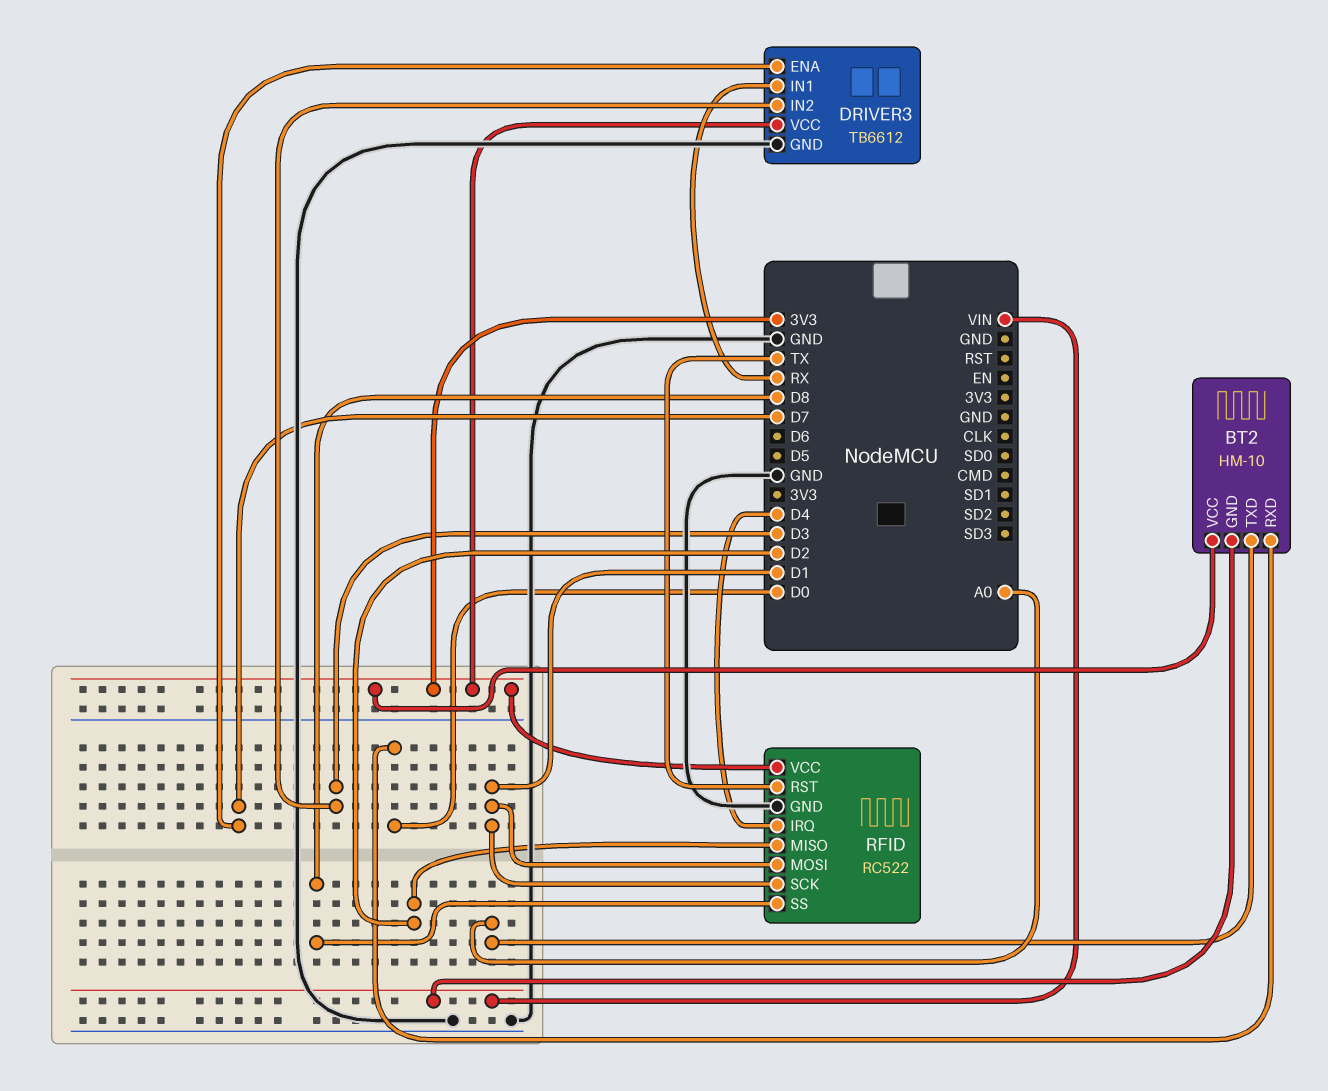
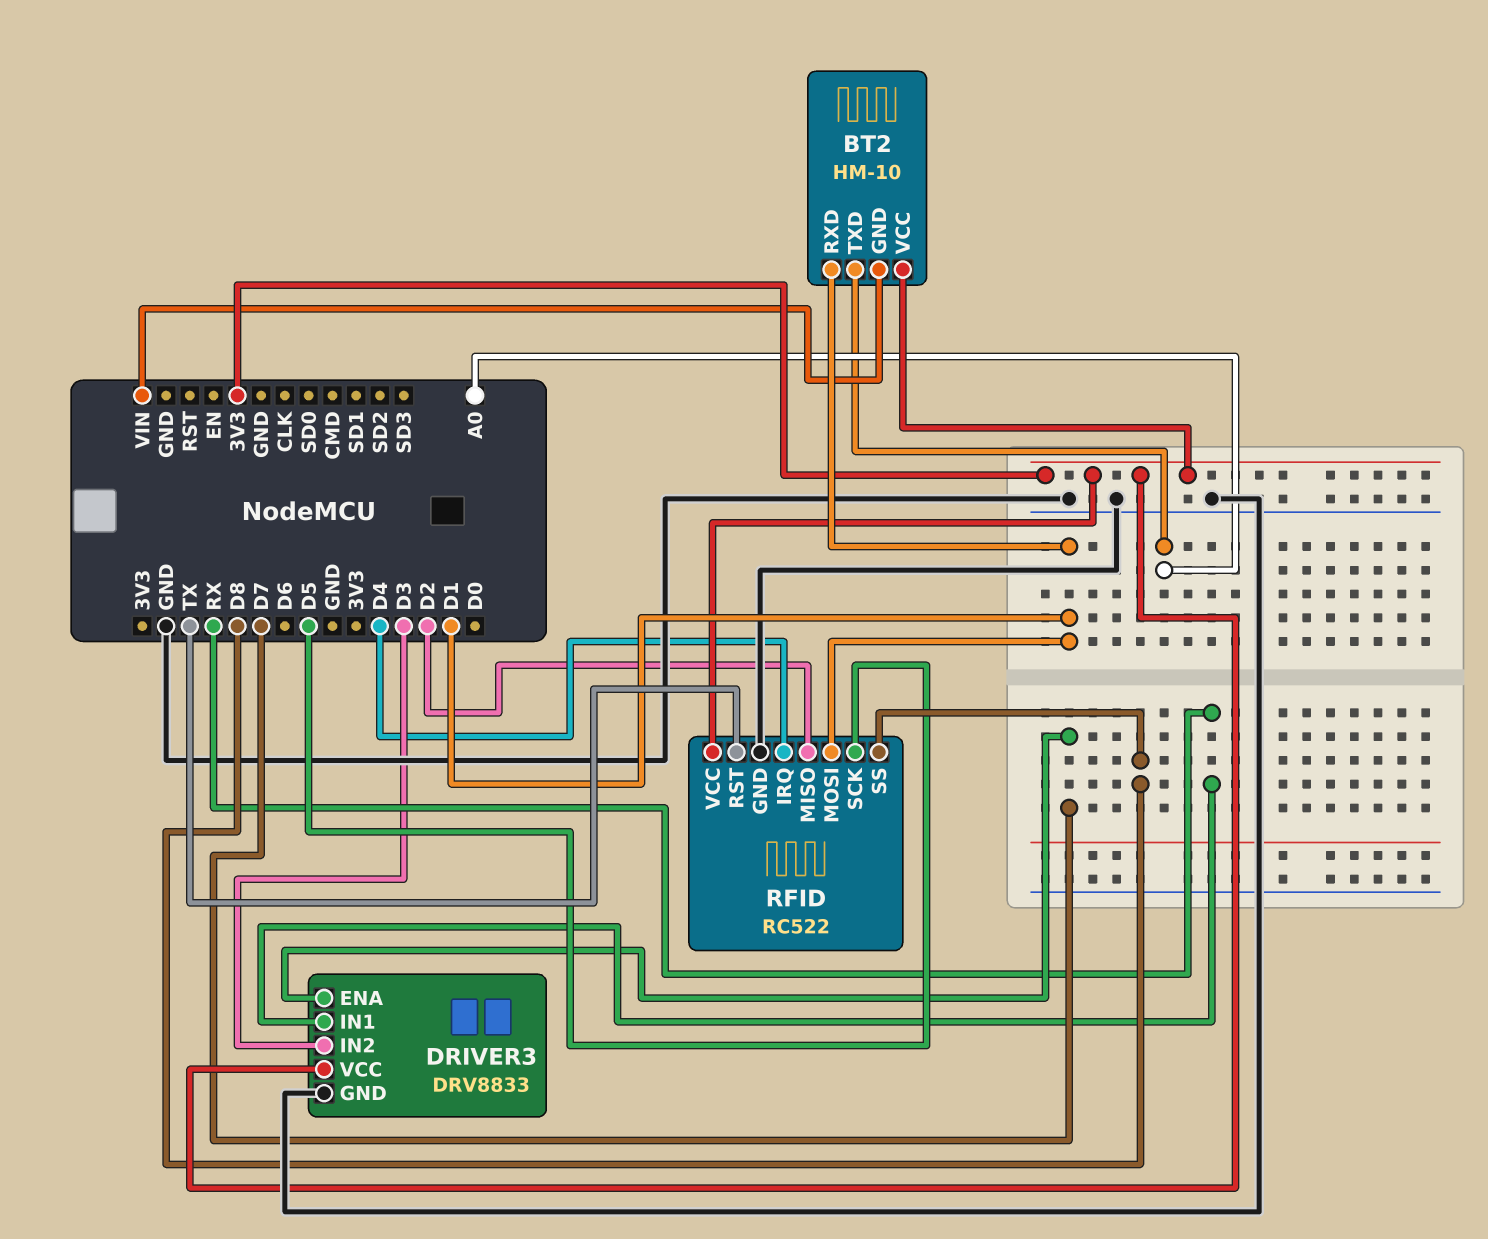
BT2 pin RXD: D0 -> D1
DRIVER3: TB6612 -> DRV8833
RFID pin SCK: D1 -> D5

